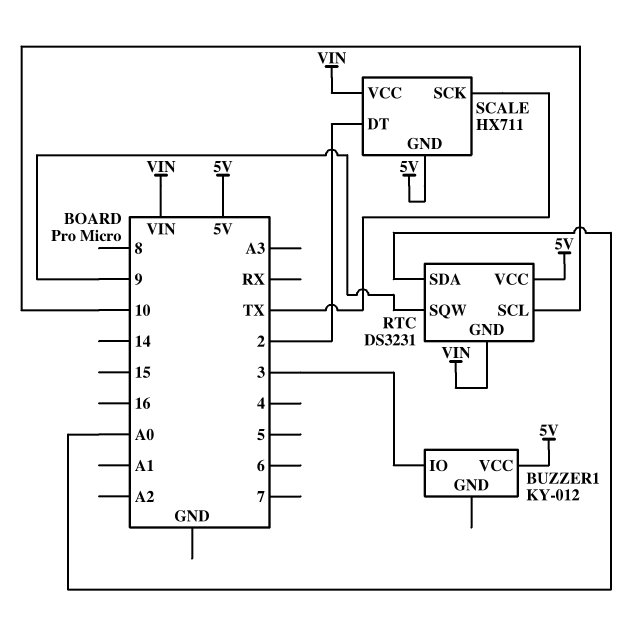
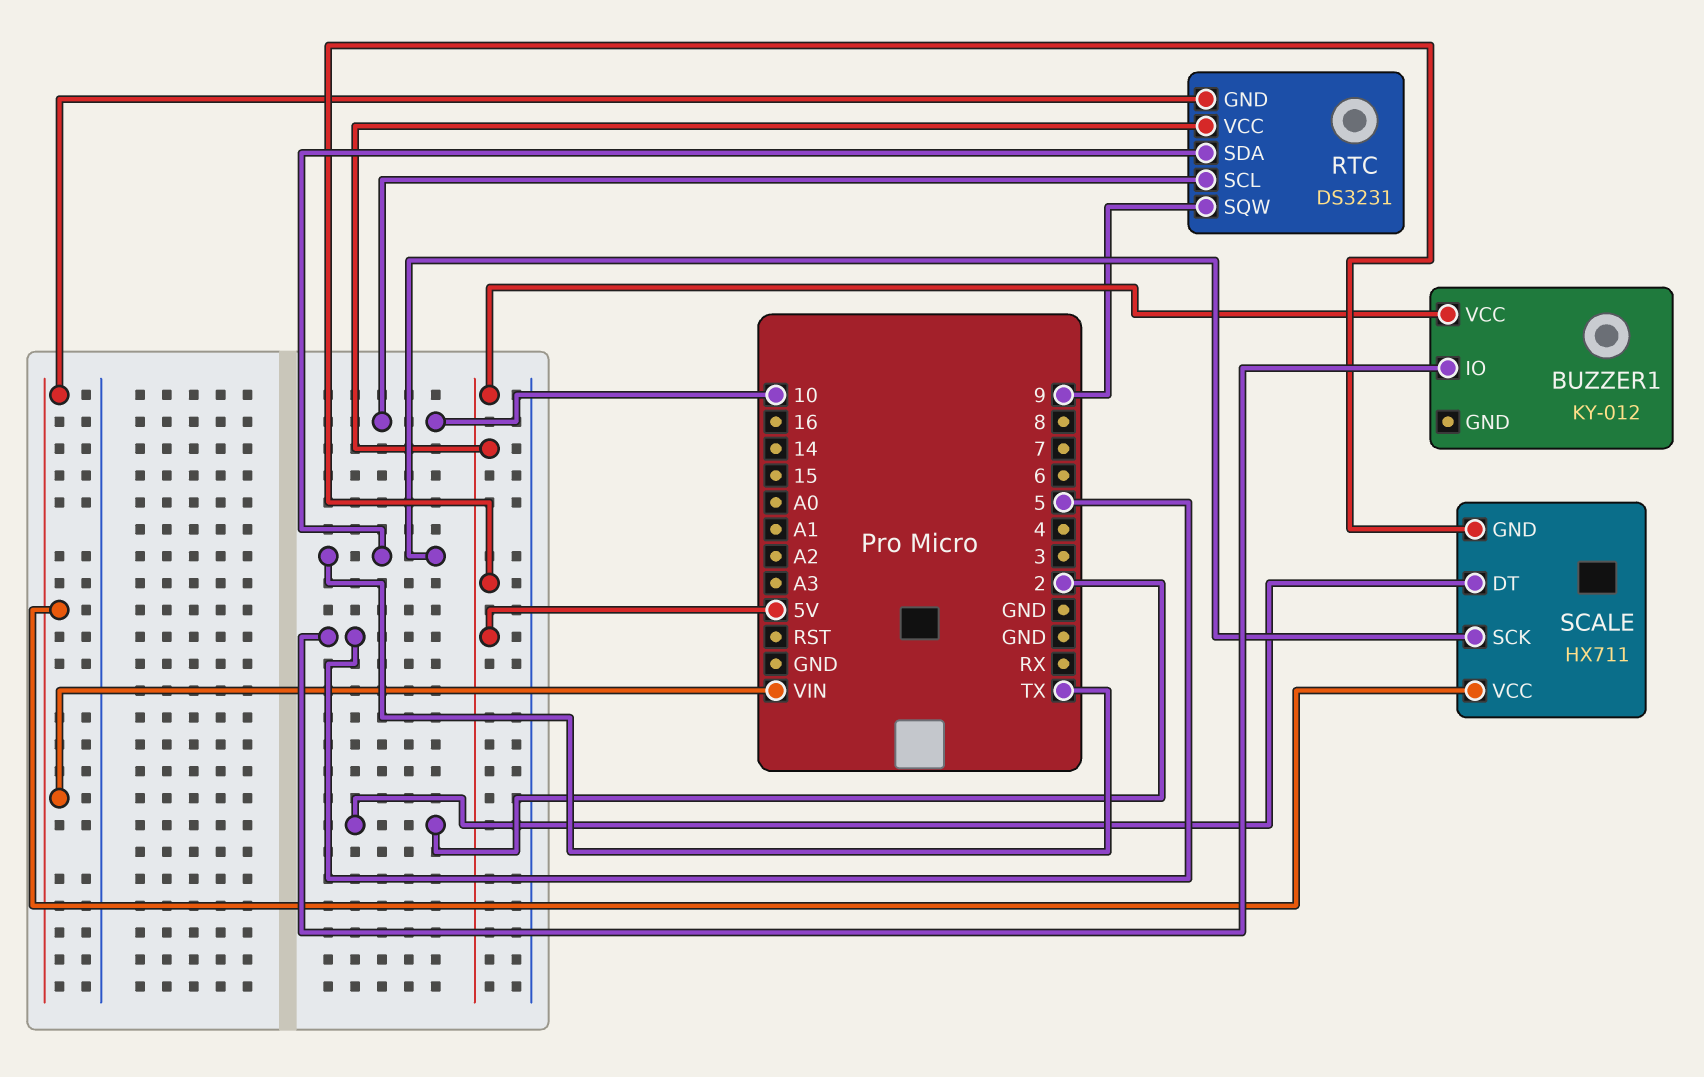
BUZZER1 pin IO: 3 -> 5
RTC pin SDA: A0 -> TX

